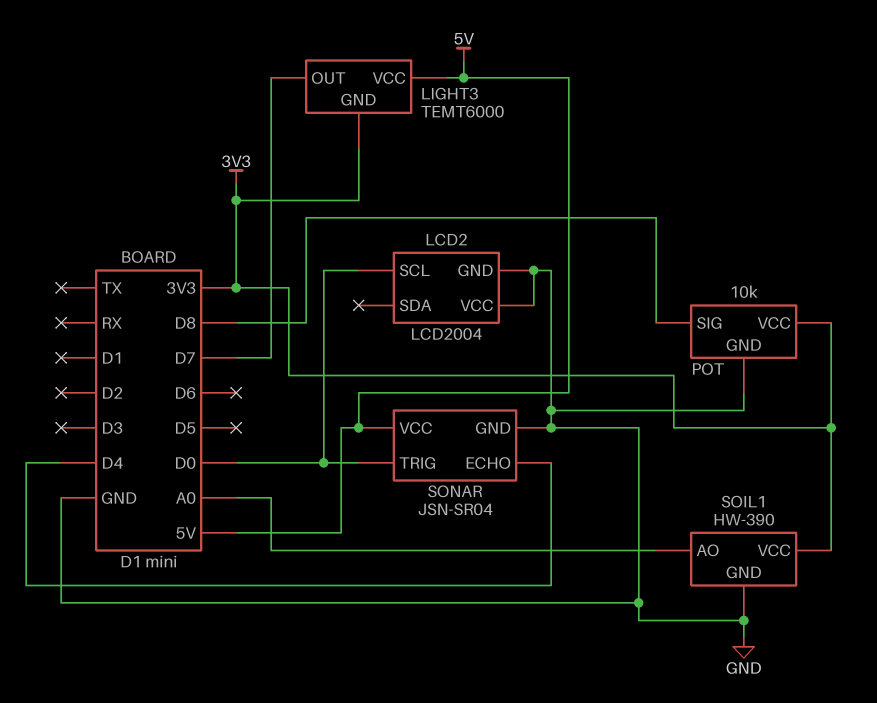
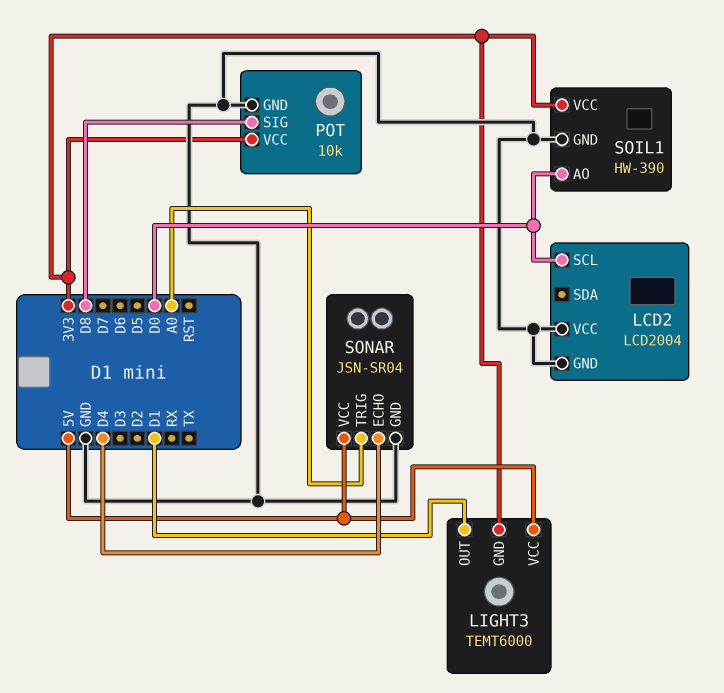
LIGHT3 pin OUT: D7 -> D1
SOIL1 pin AO: A0 -> D0
SONAR pin TRIG: D0 -> A0

